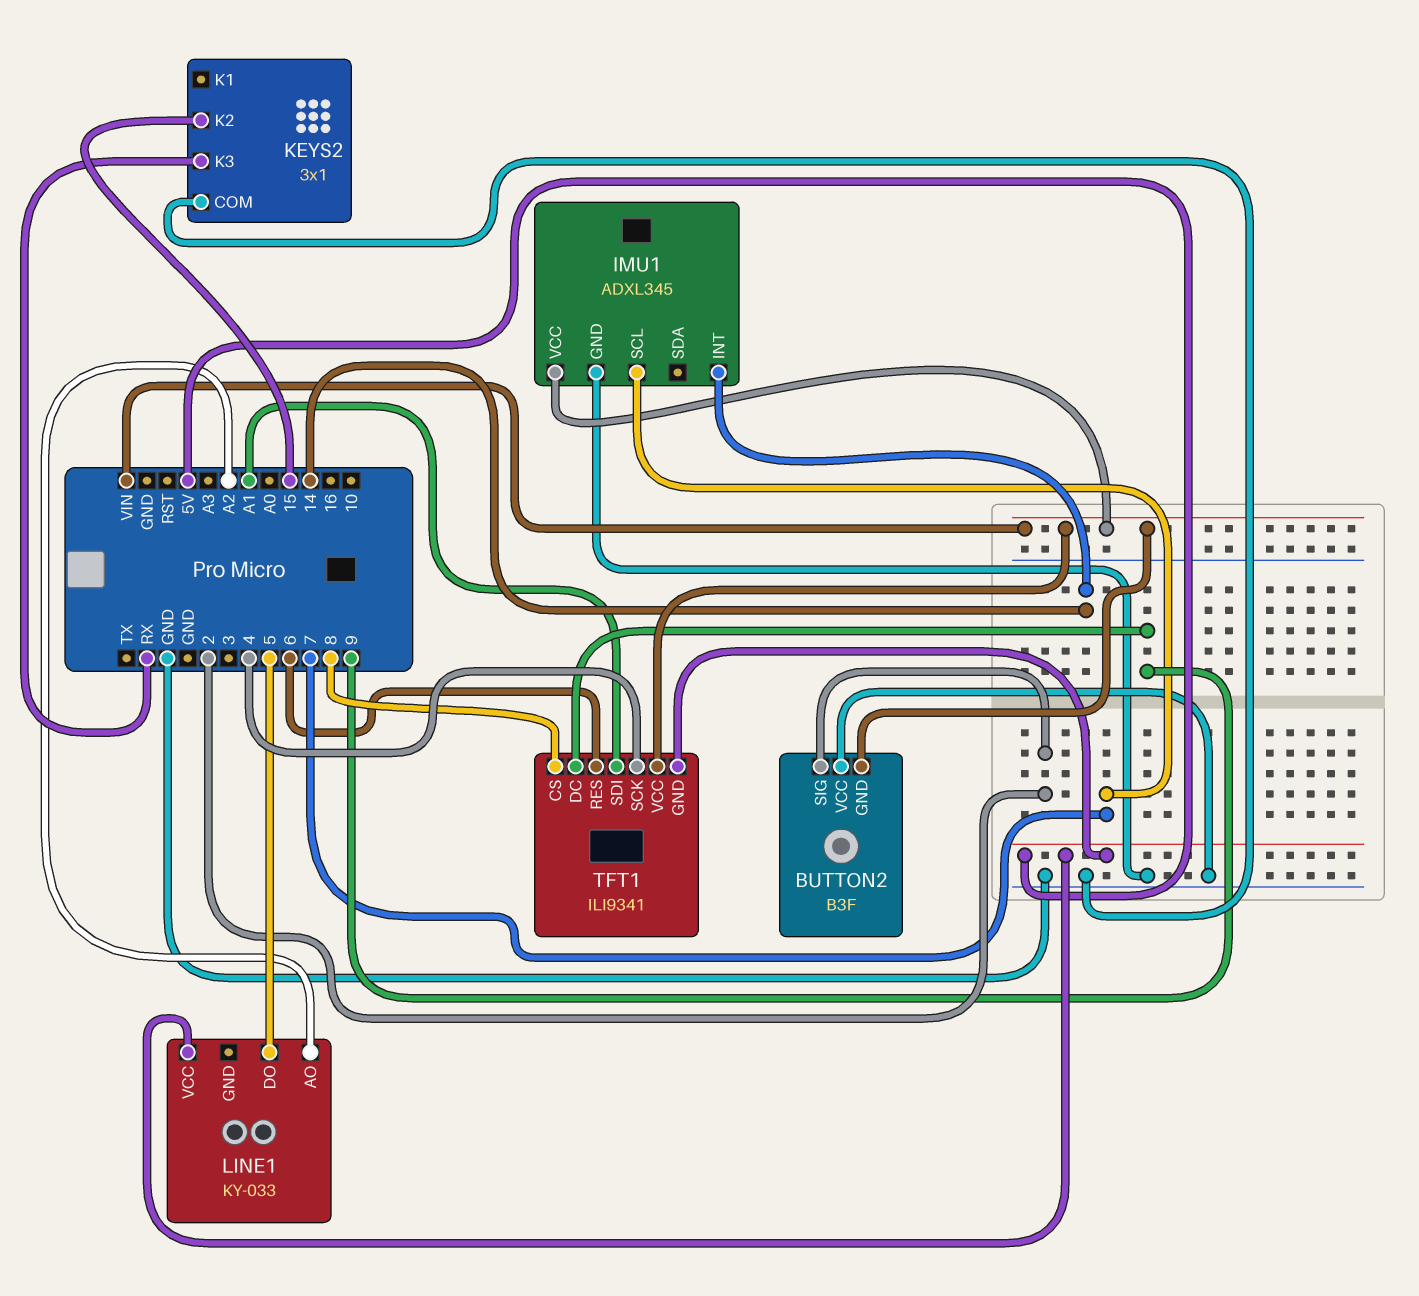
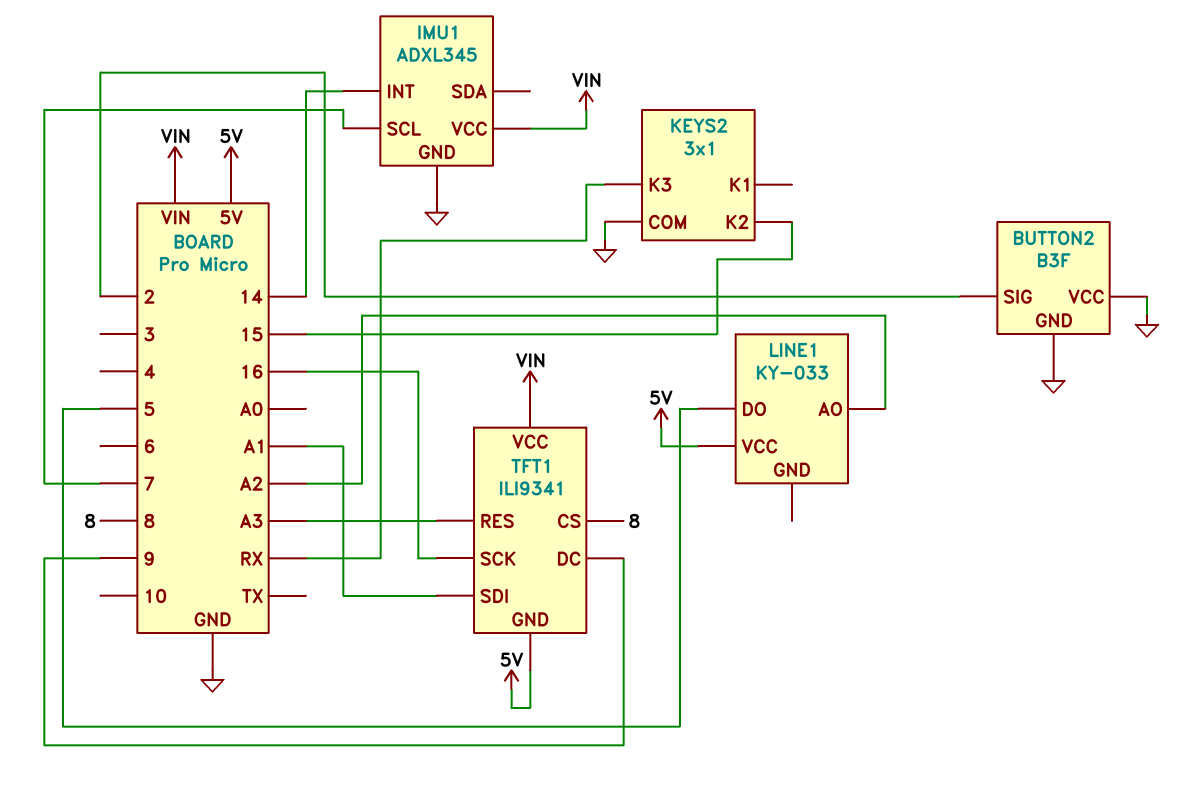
BUTTON2 pin GND: VIN -> GND
TFT1 pin RES: 6 -> A3
TFT1 pin SCK: 4 -> 16

